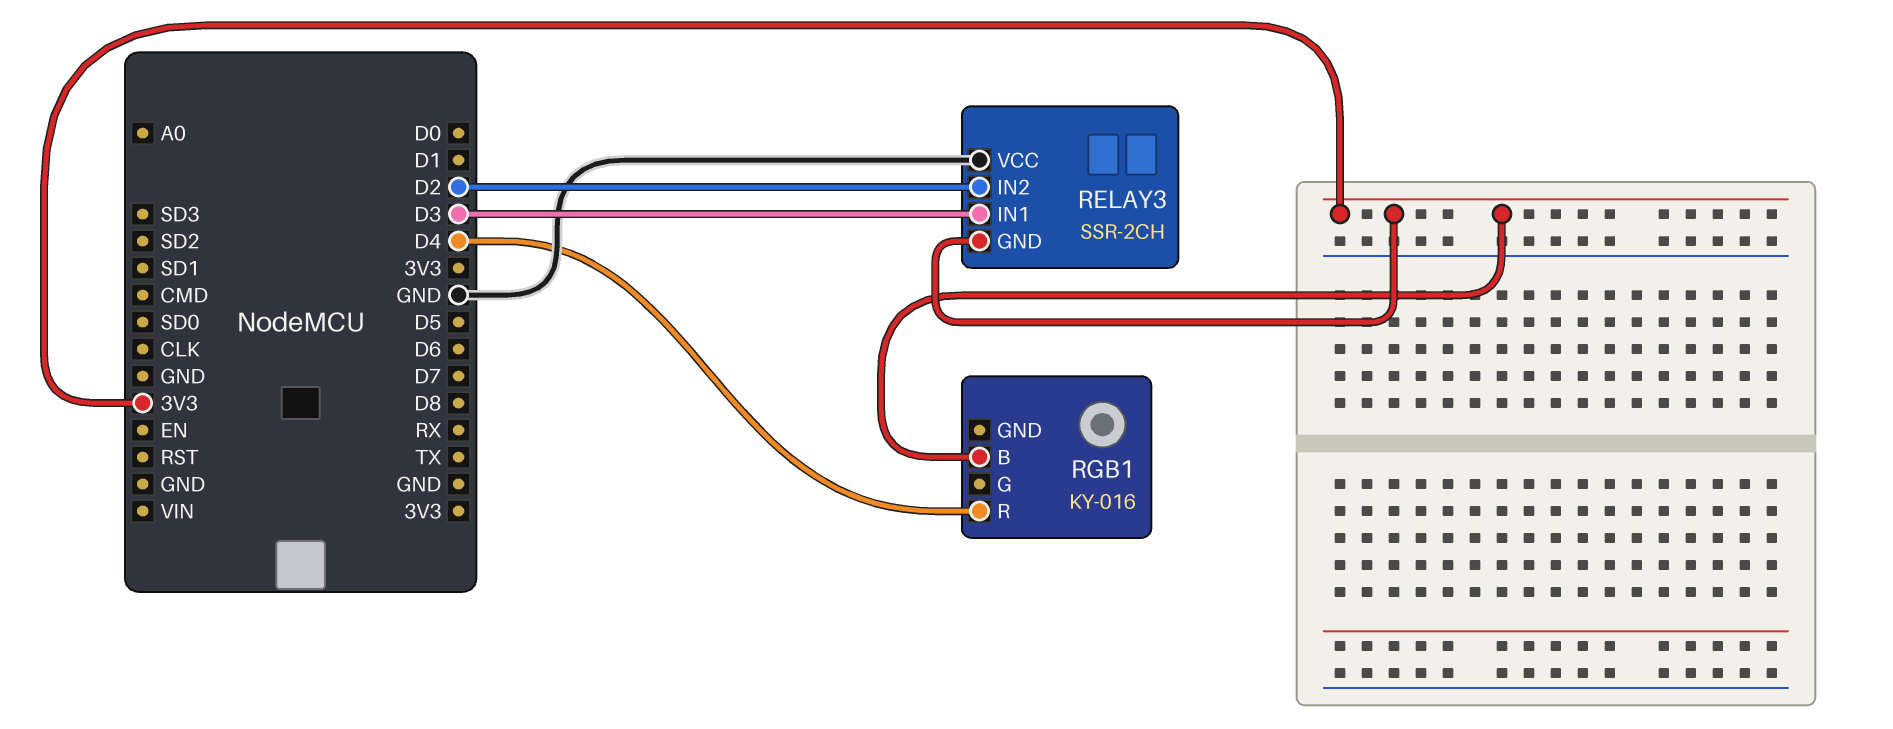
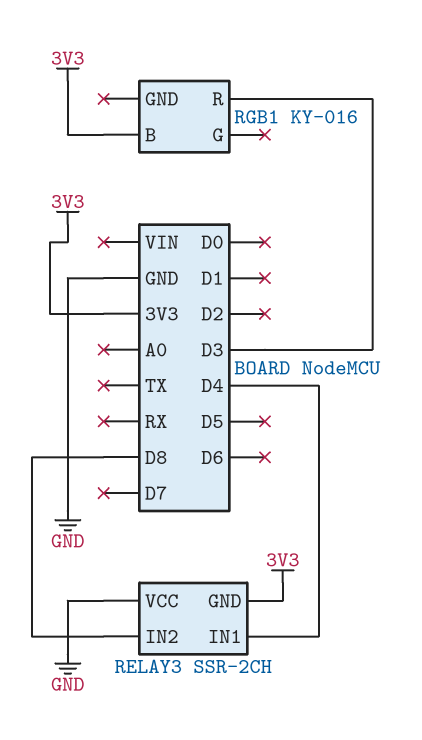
RELAY3 pin IN1: D3 -> D4
RELAY3 pin IN2: D2 -> D8
RGB1 pin R: D4 -> D3

